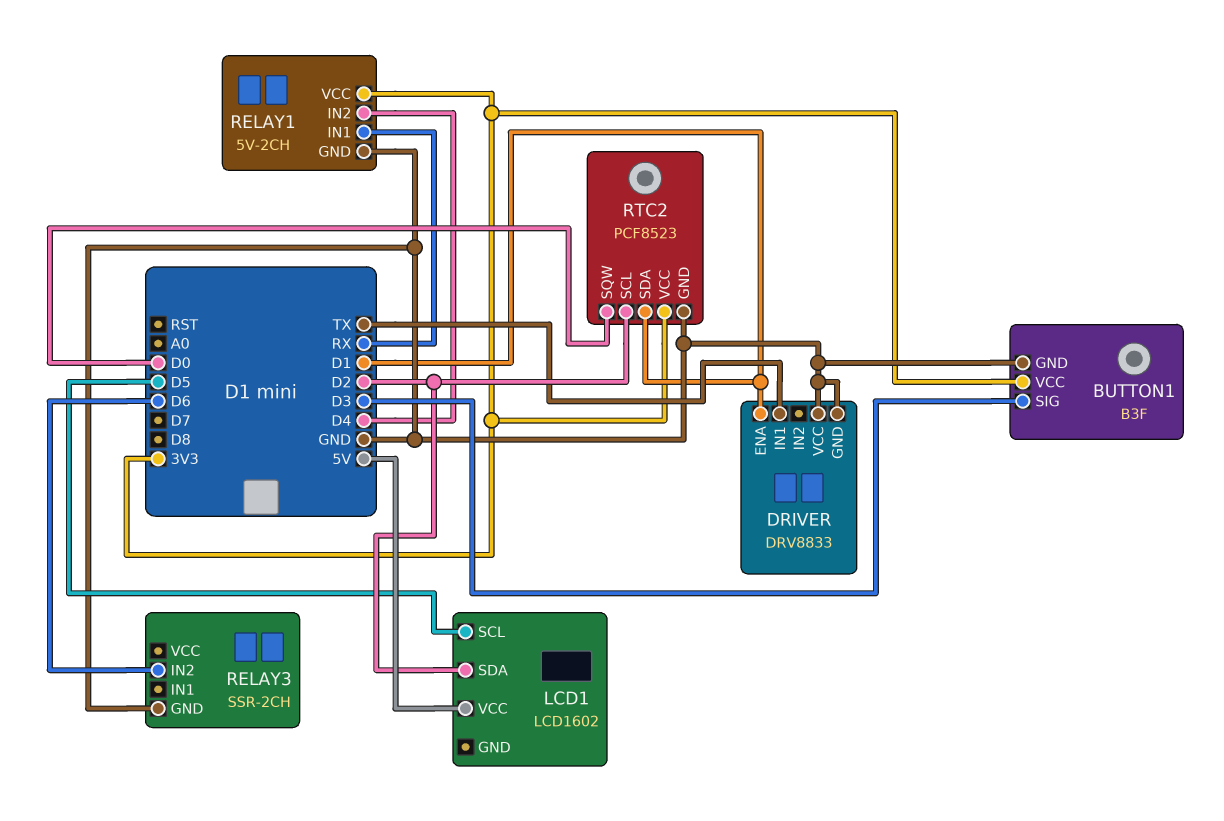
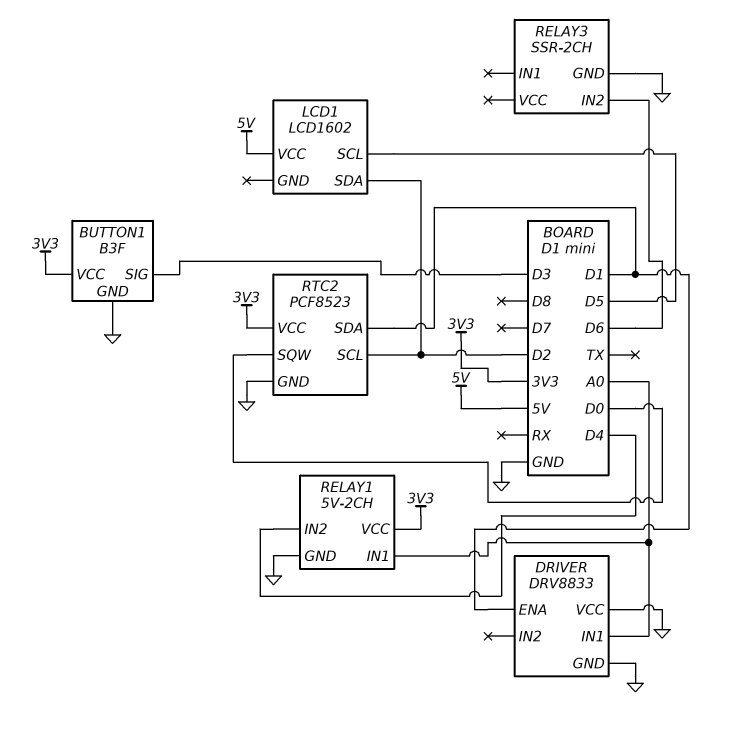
DRIVER pin IN1: TX -> A0
RELAY1 pin IN1: RX -> A0

